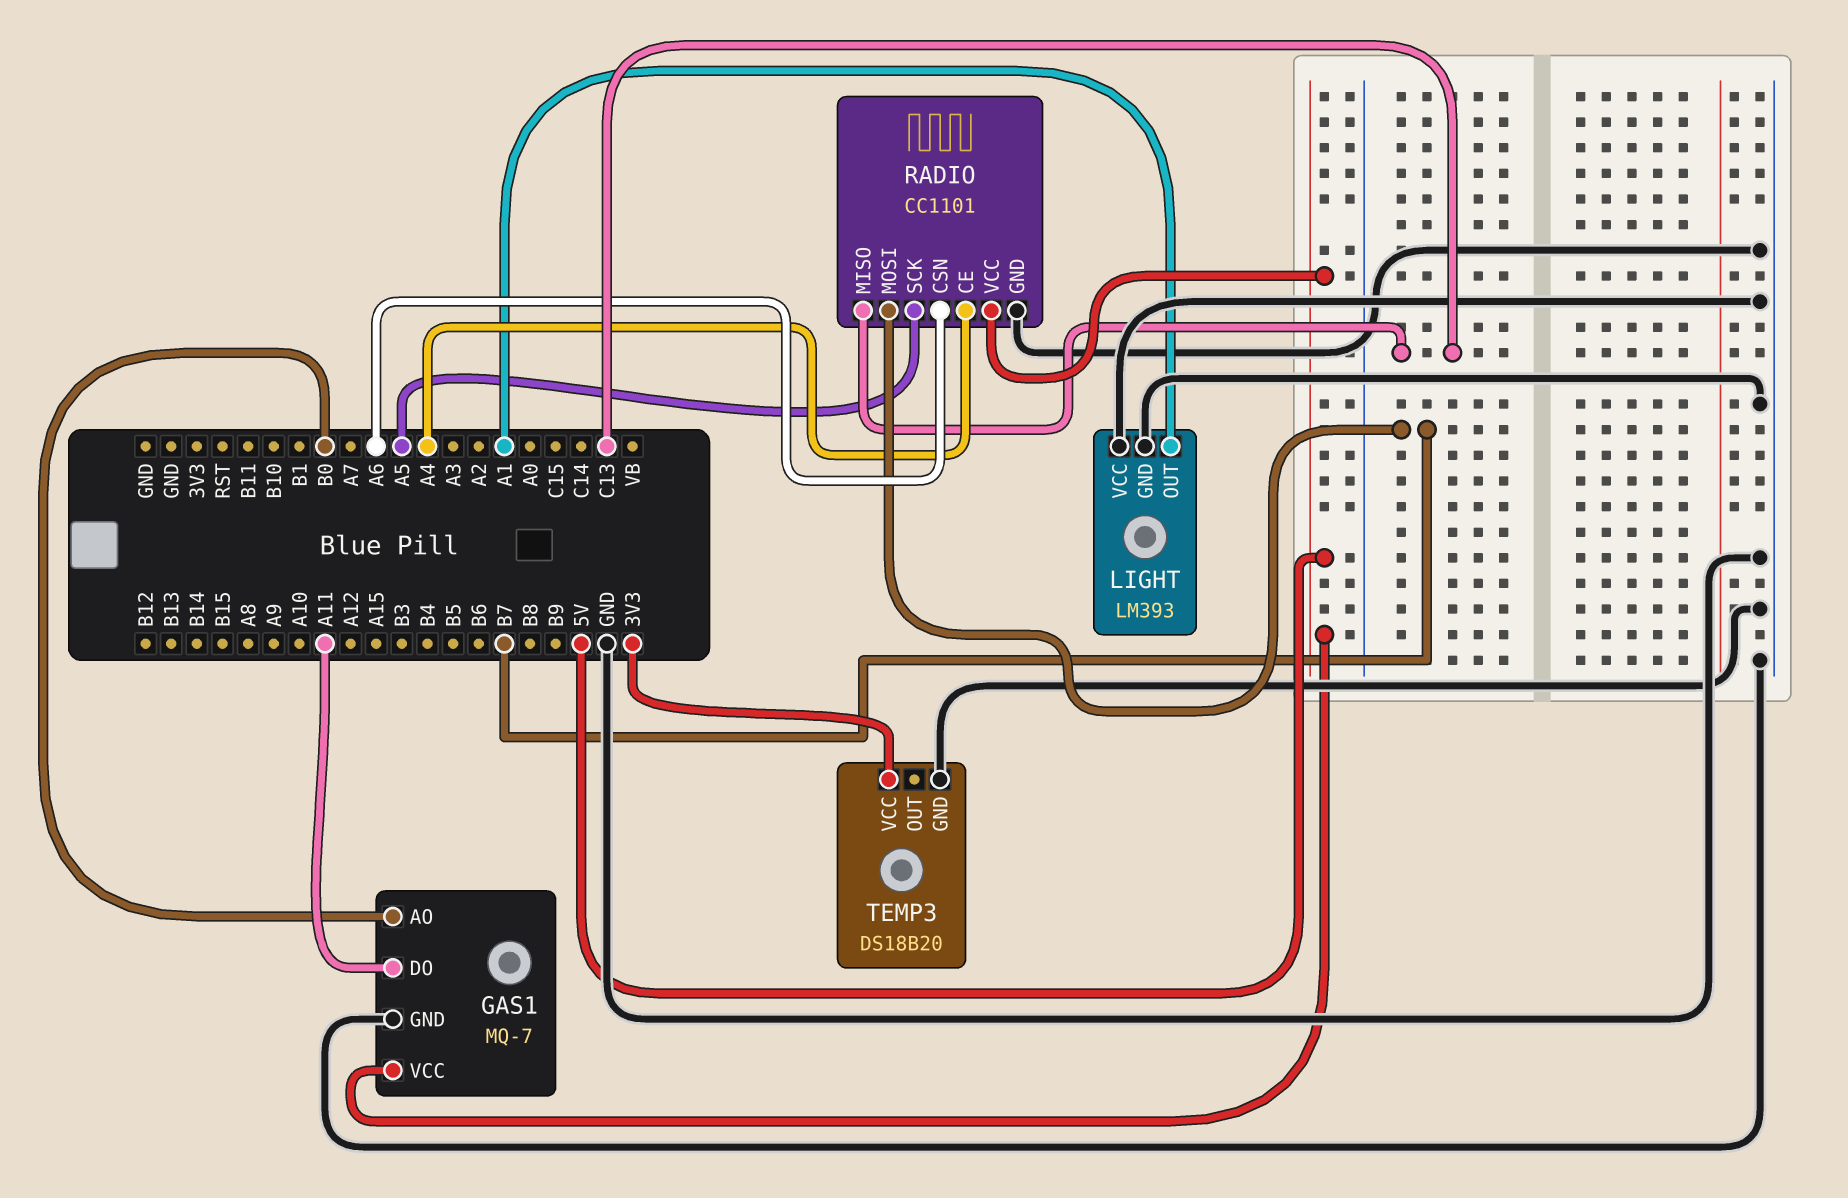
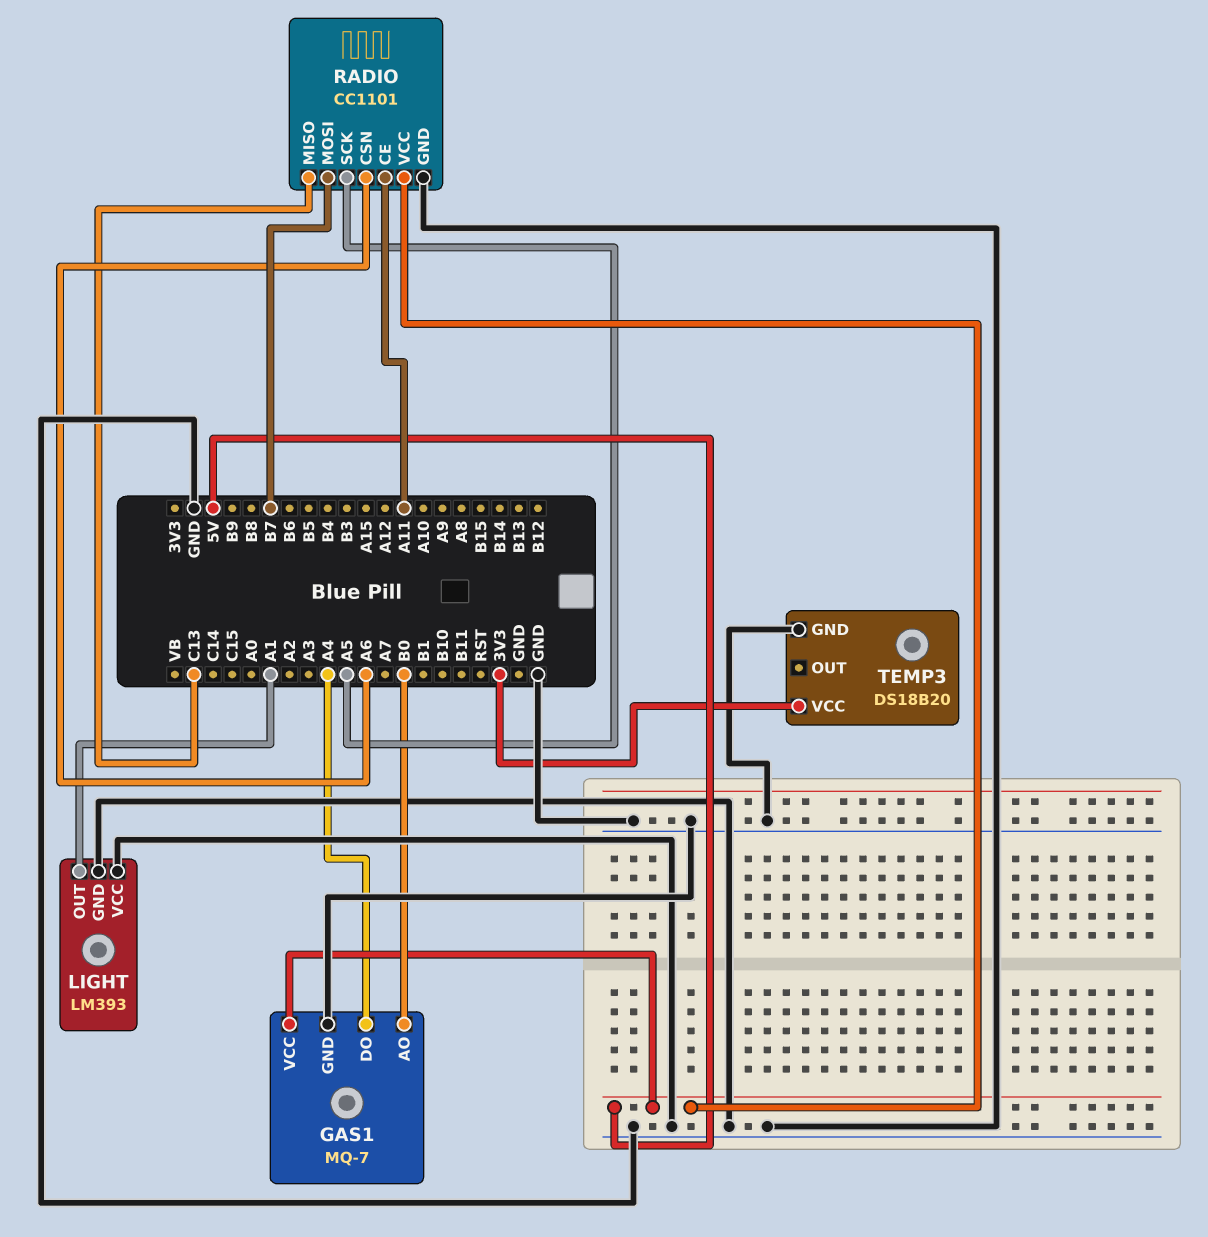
GAS1 pin DO: A11 -> A4
RADIO pin CE: A4 -> A11

